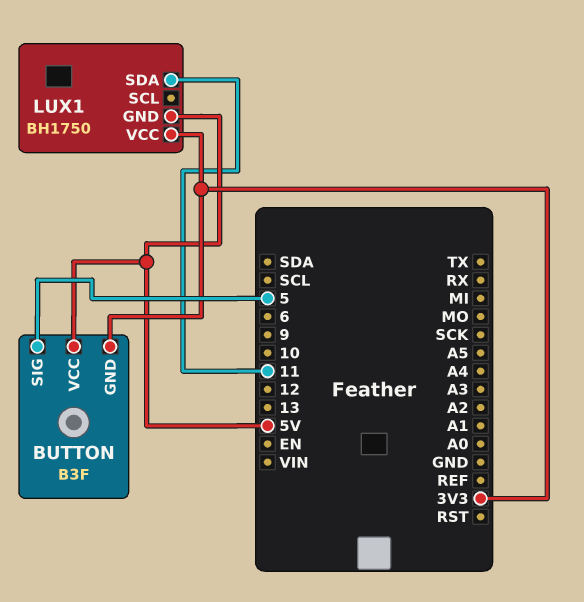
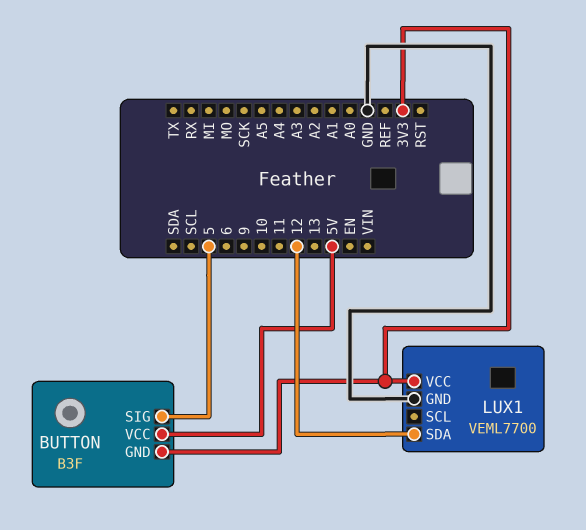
LUX1: BH1750 -> VEML7700
LUX1 pin GND: 5V -> GND
LUX1 pin SDA: 11 -> 12

